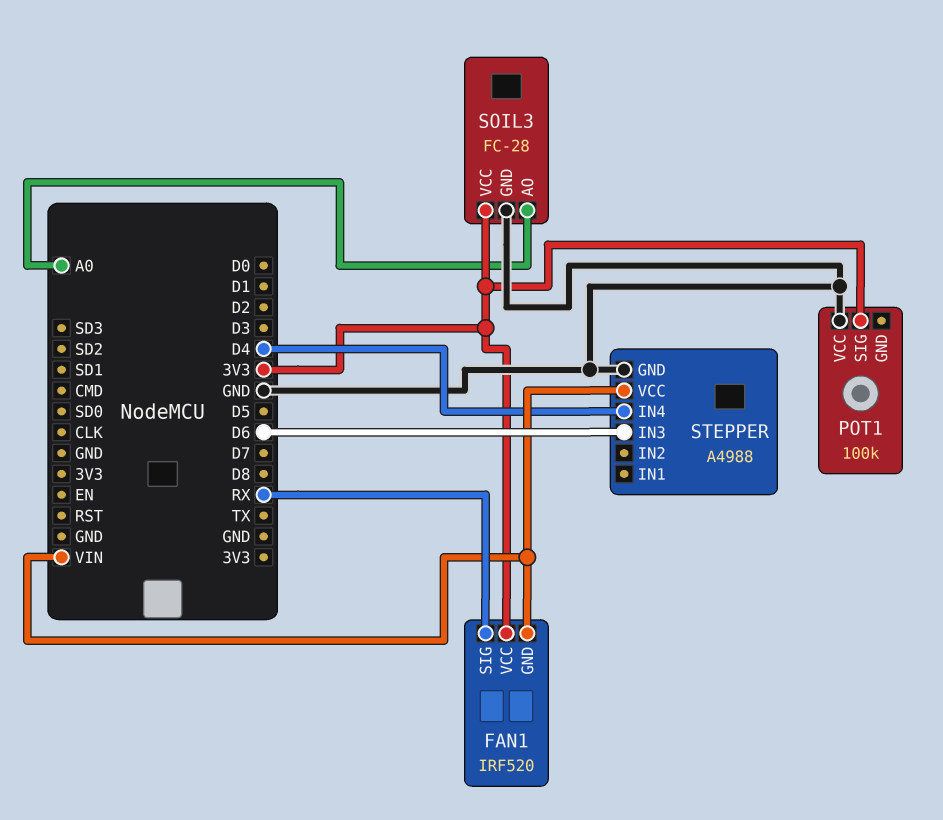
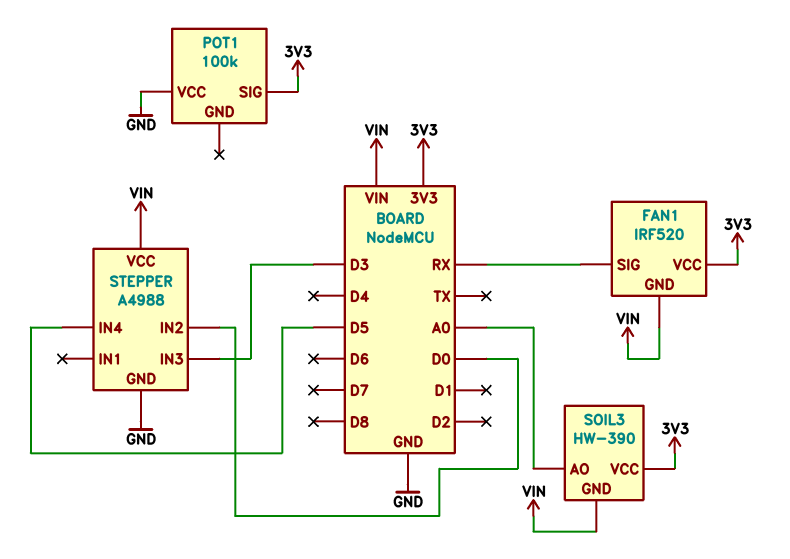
SOIL3: FC-28 -> HW-390
SOIL3 pin GND: GND -> VIN
STEPPER pin IN2: none -> D0
STEPPER pin IN3: D6 -> D3
STEPPER pin IN4: D4 -> D5

